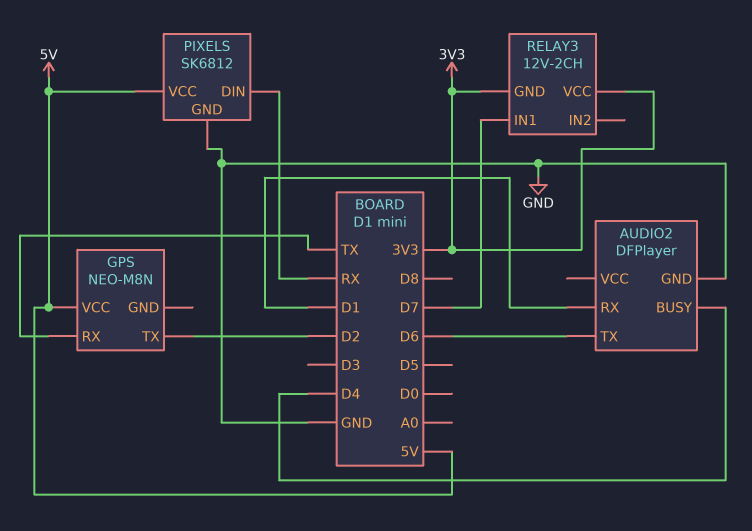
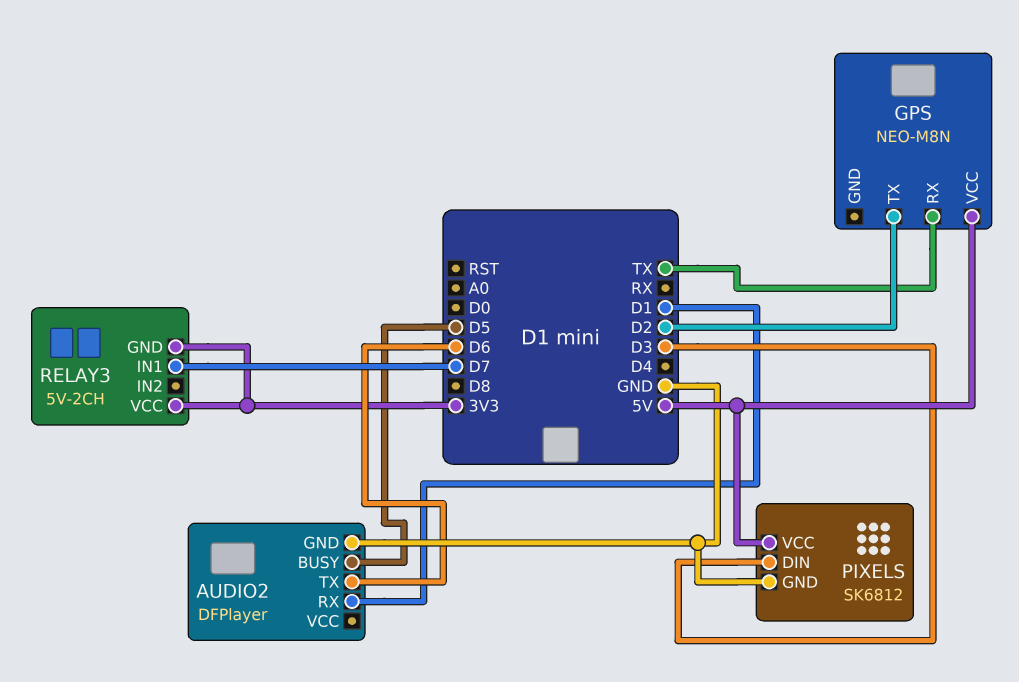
AUDIO2 pin BUSY: D4 -> D5
PIXELS pin DIN: RX -> D3
RELAY3: 12V-2CH -> 5V-2CH

